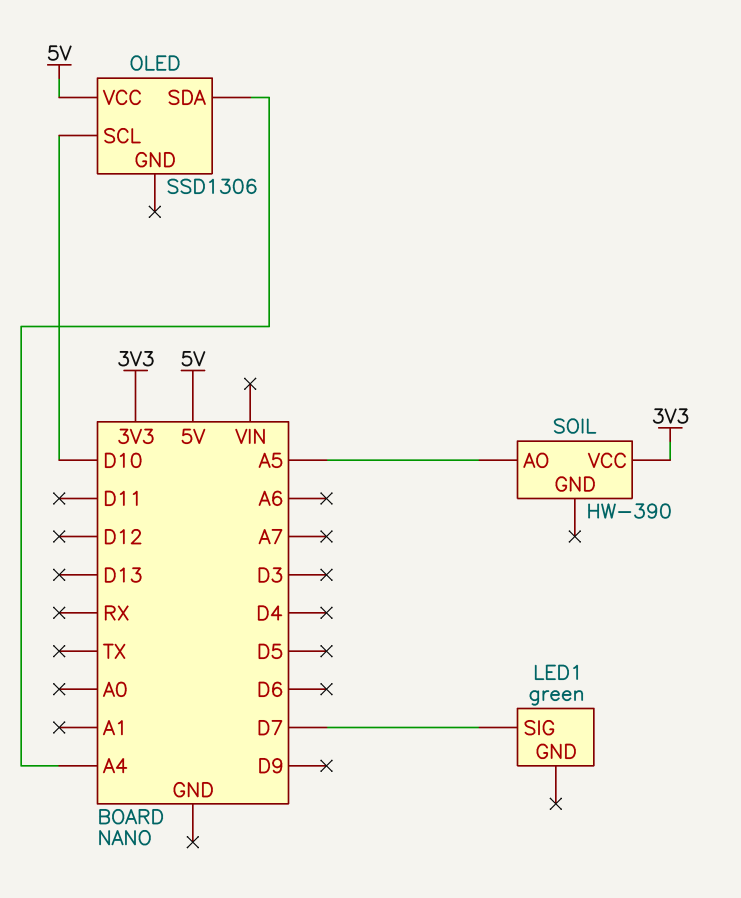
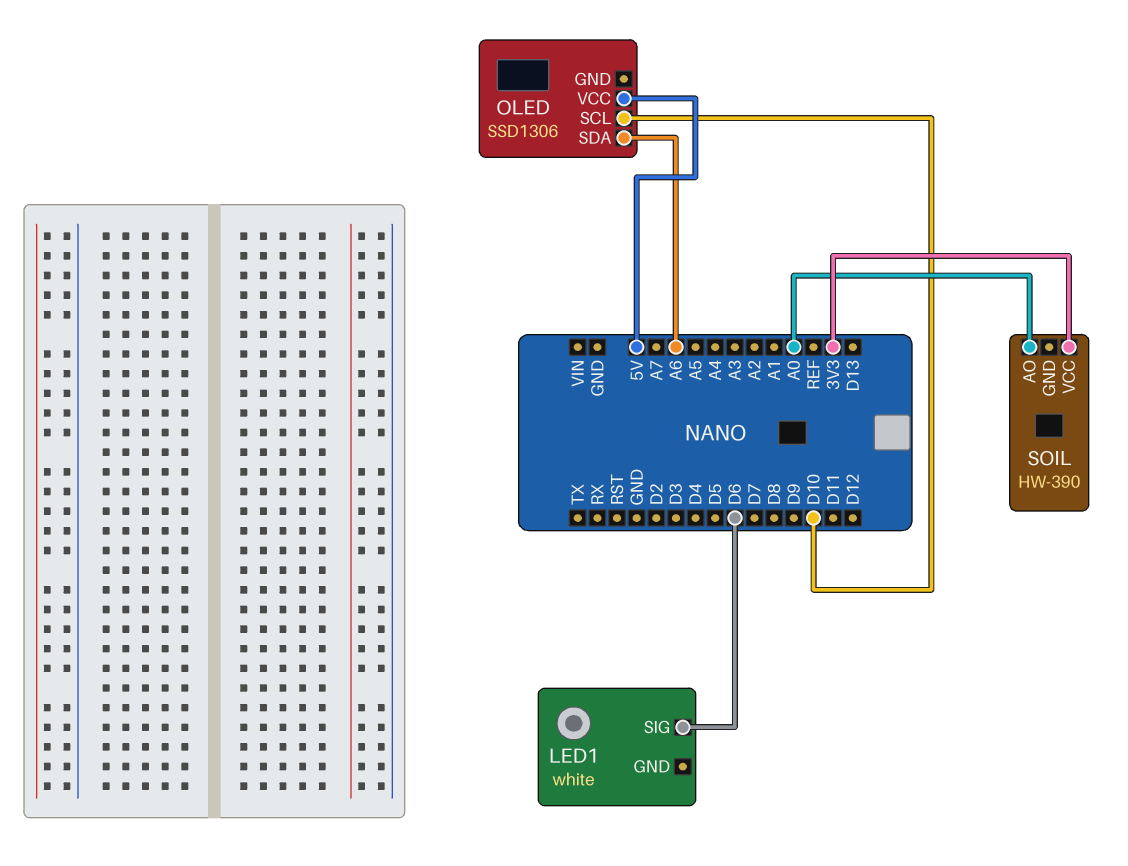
LED1: green -> white
LED1 pin SIG: D7 -> D6
OLED pin SDA: A4 -> A6
SOIL pin AO: A5 -> A0

